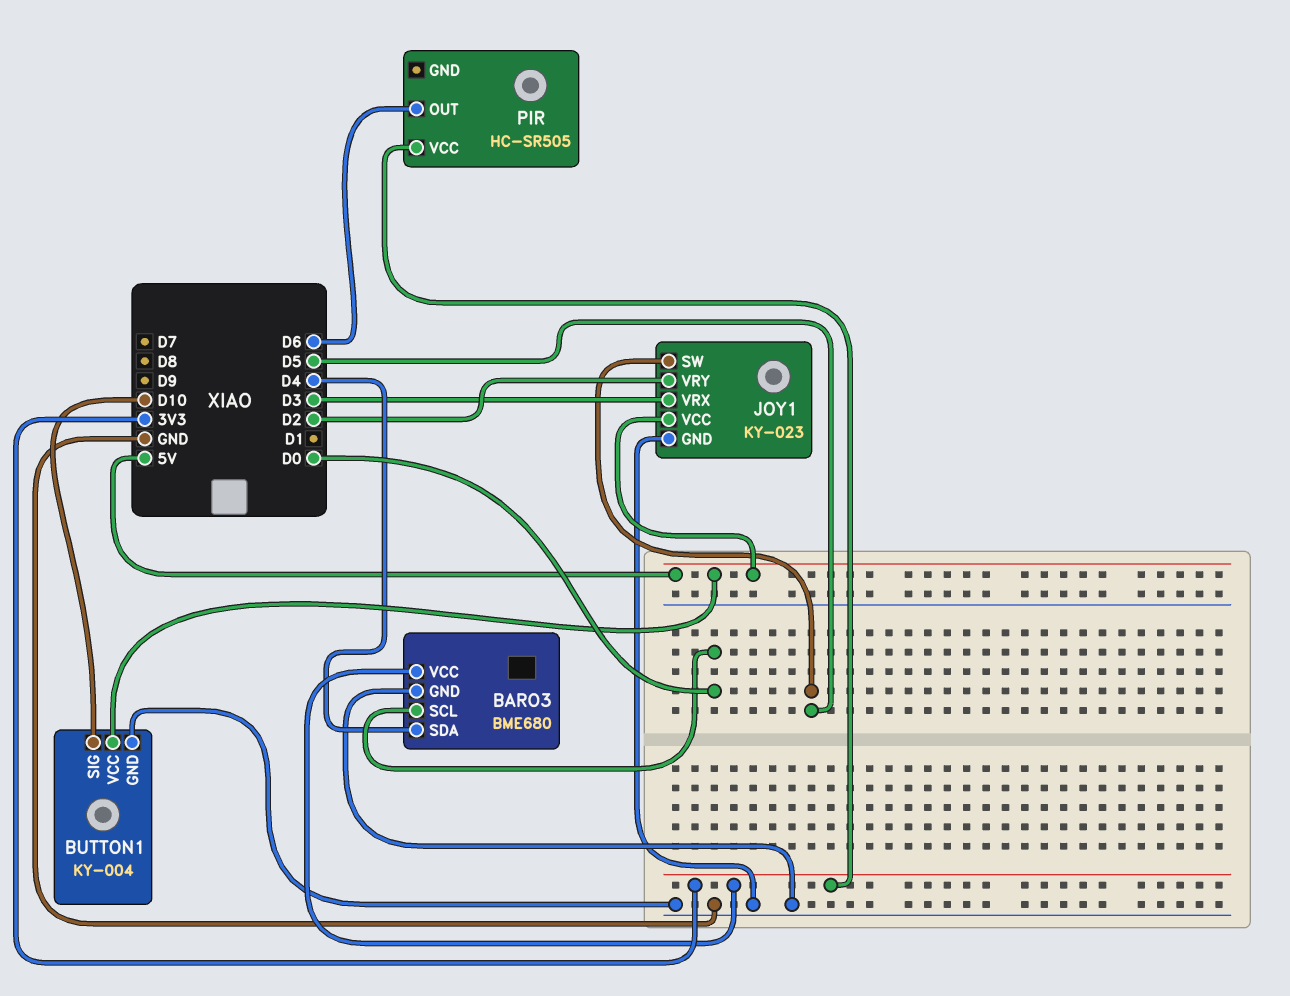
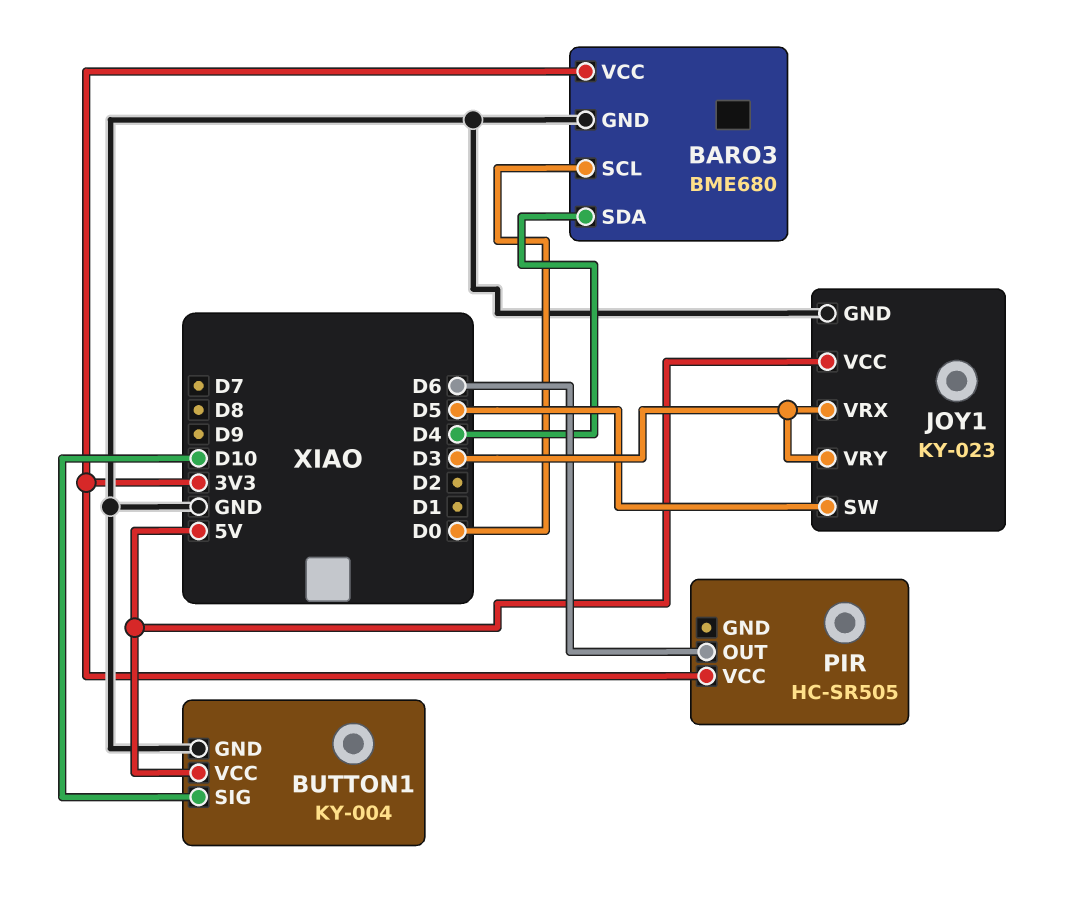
JOY1 pin VRY: D2 -> D3

